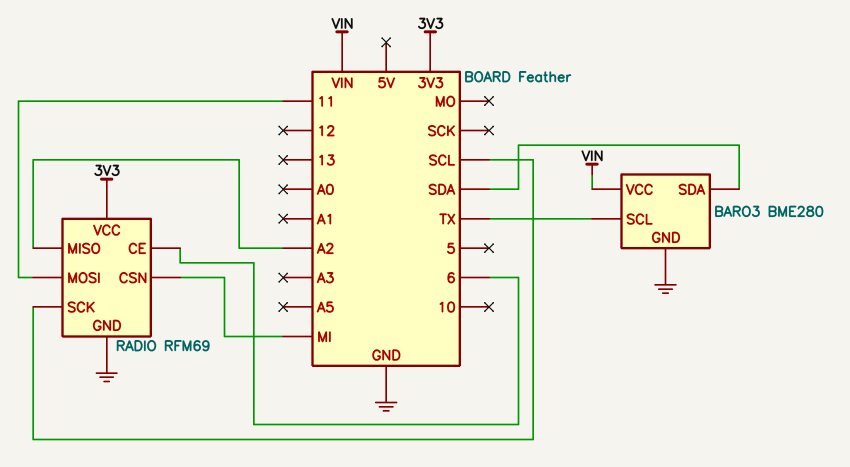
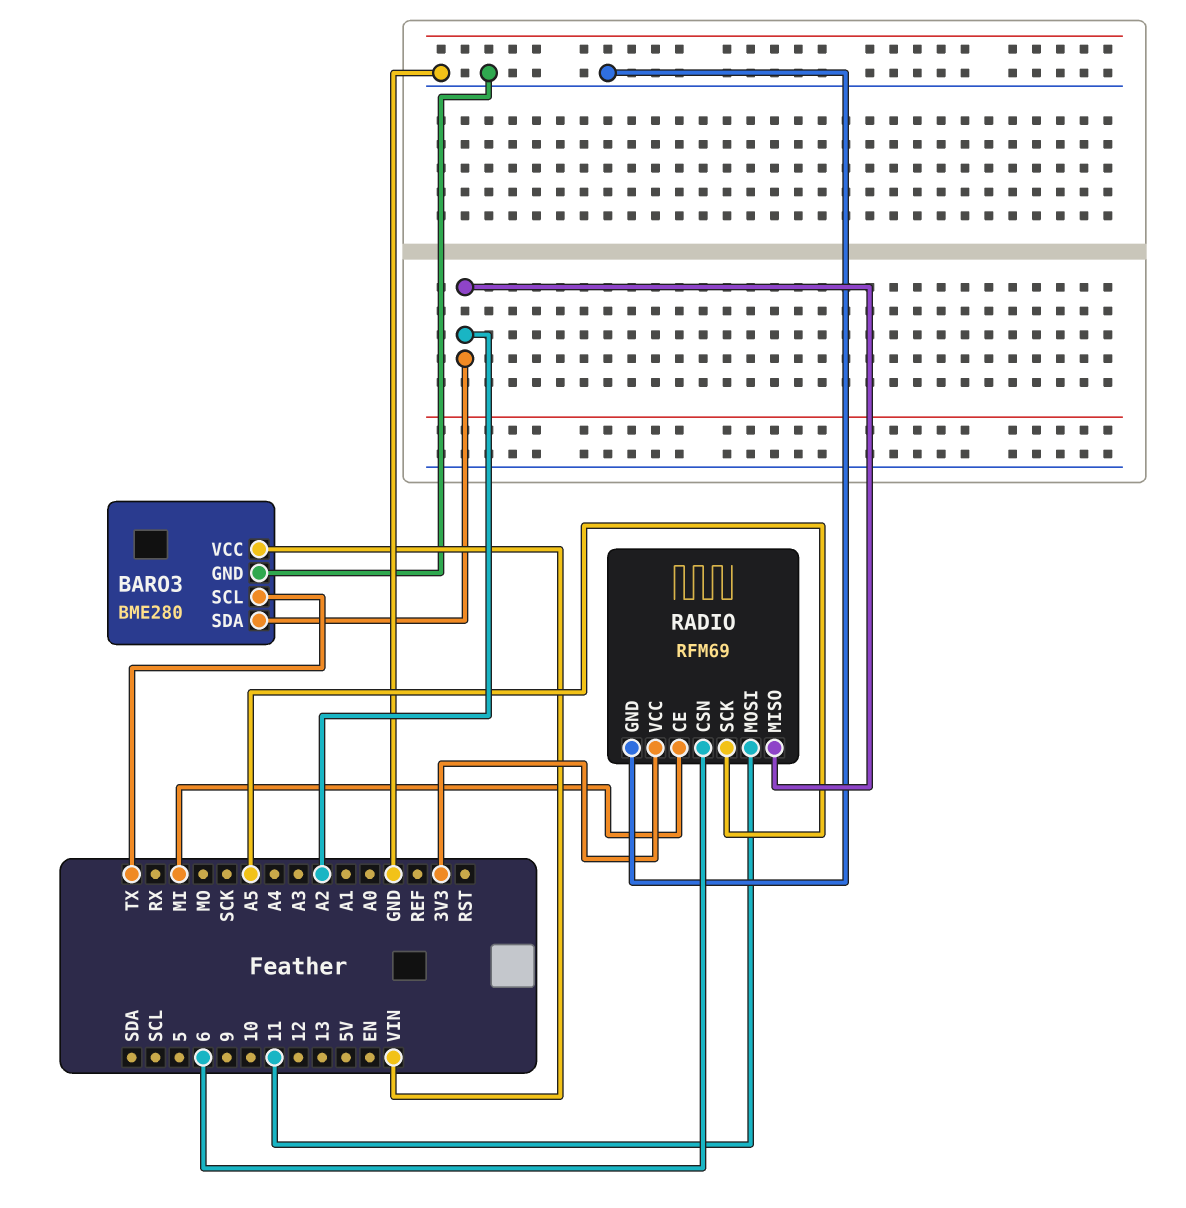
BARO3 pin SDA: SDA -> A2
RADIO pin CE: 6 -> MI
RADIO pin CSN: MI -> 6
RADIO pin SCK: SCL -> A5

